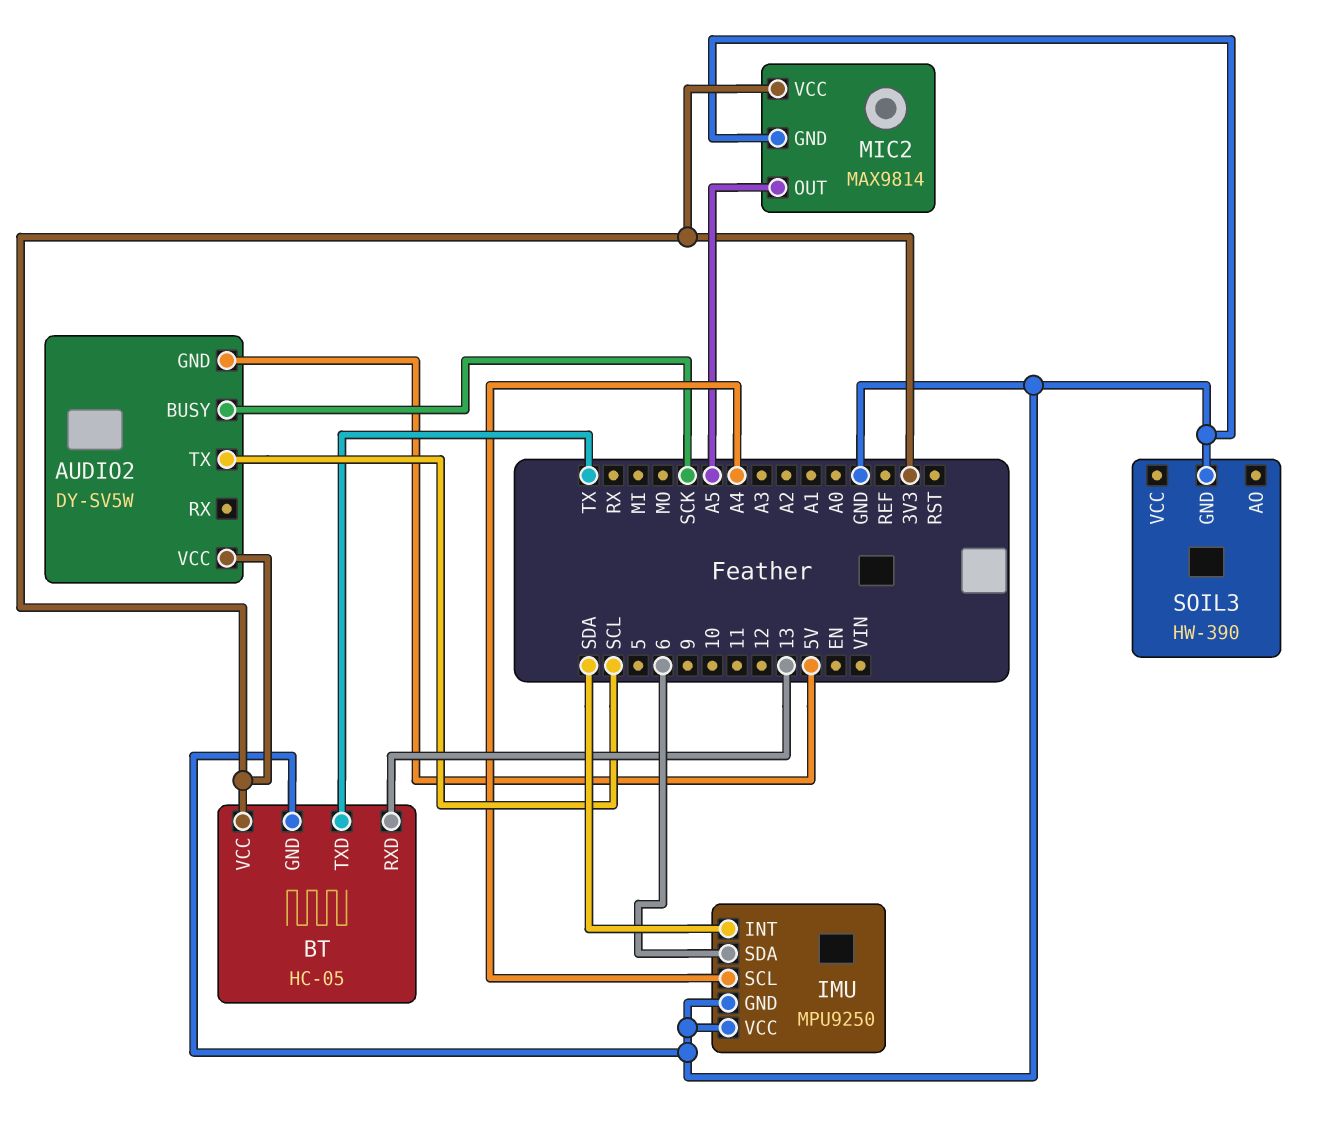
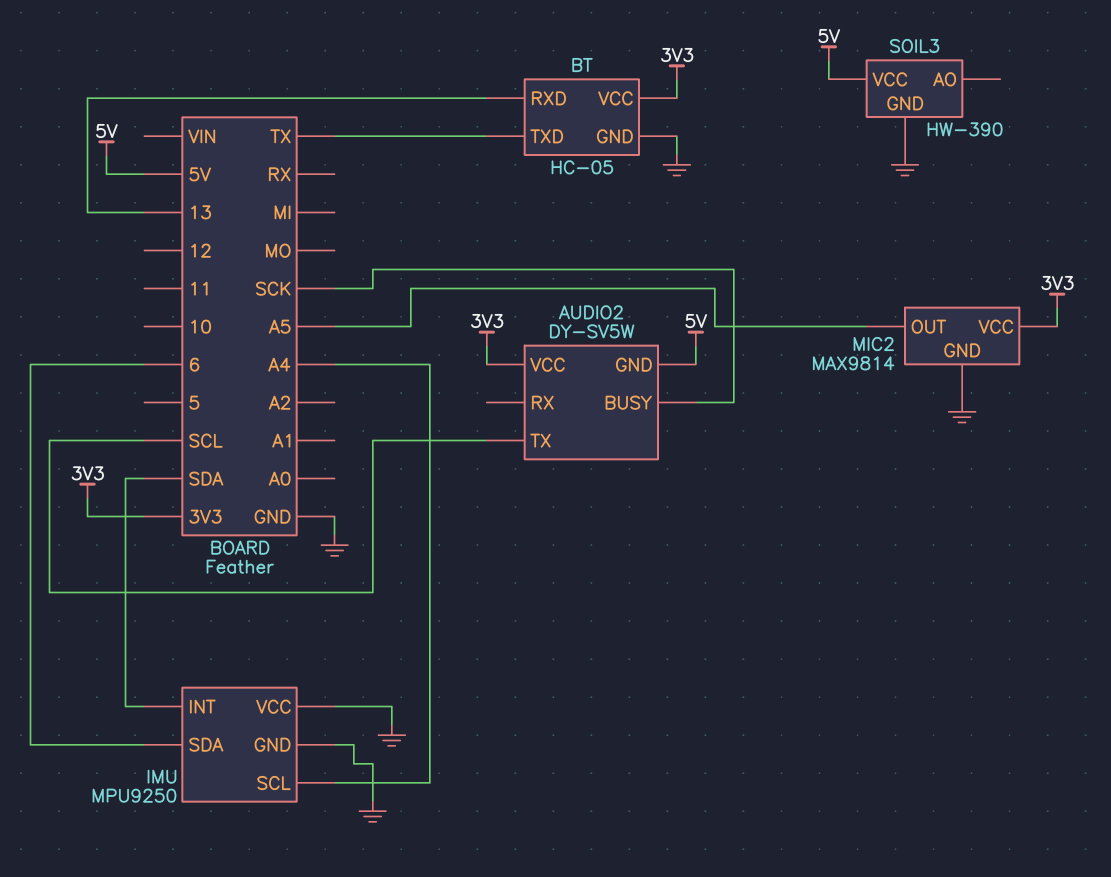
SOIL3 pin VCC: none -> 5V

